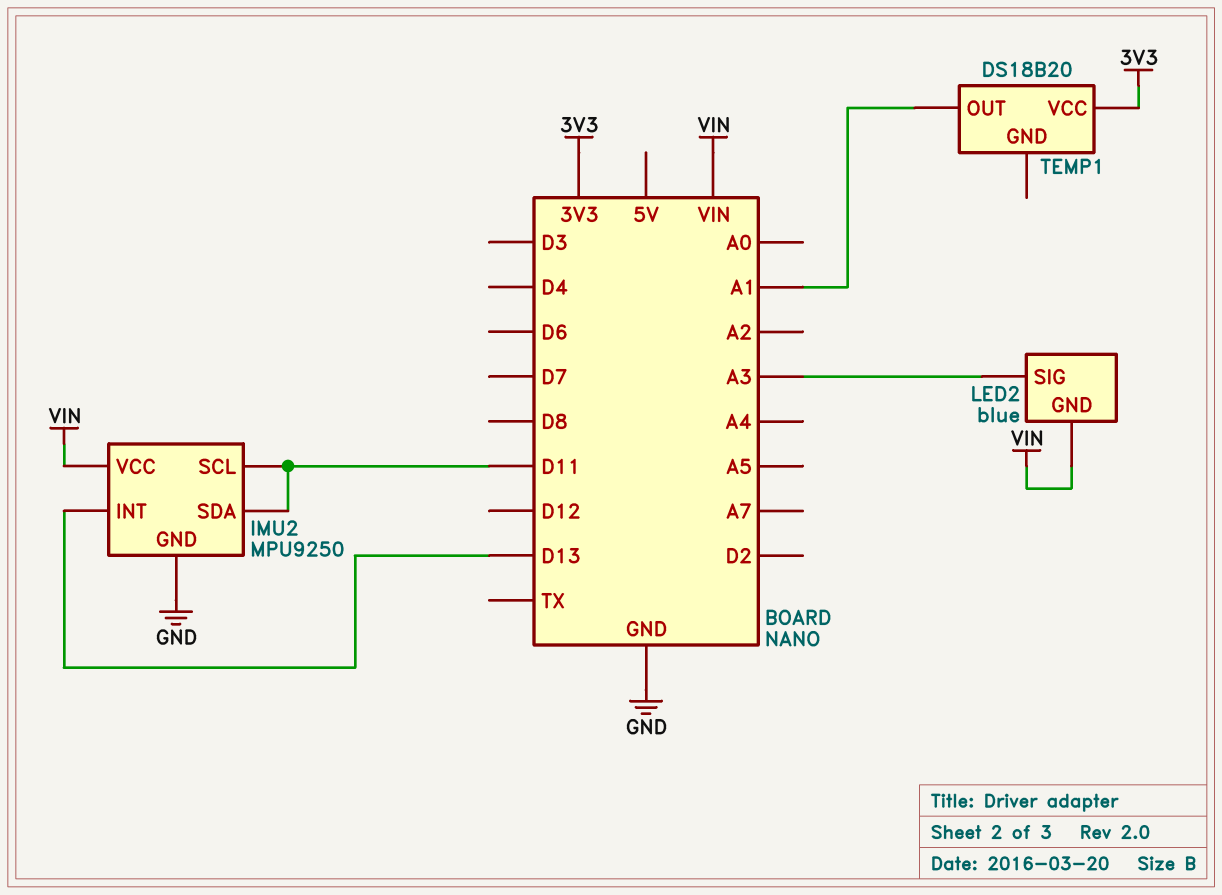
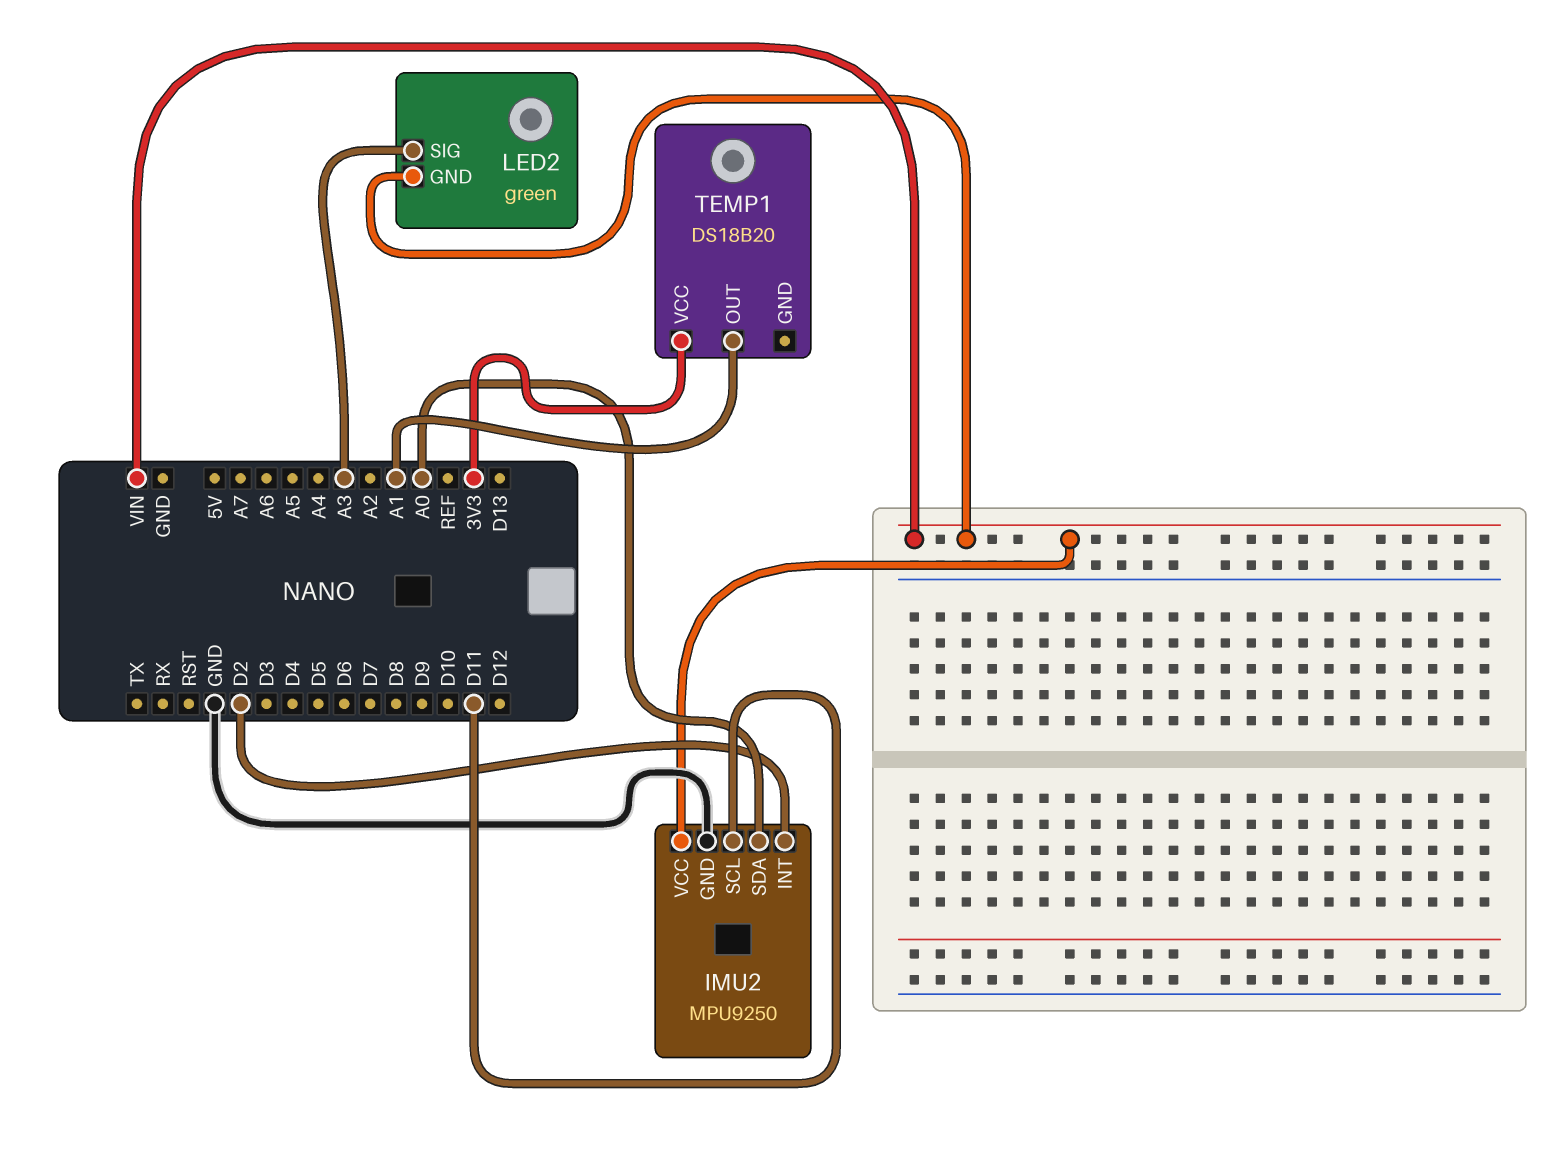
IMU2 pin INT: D13 -> D2
IMU2 pin SDA: D11 -> A0
LED2: blue -> green

